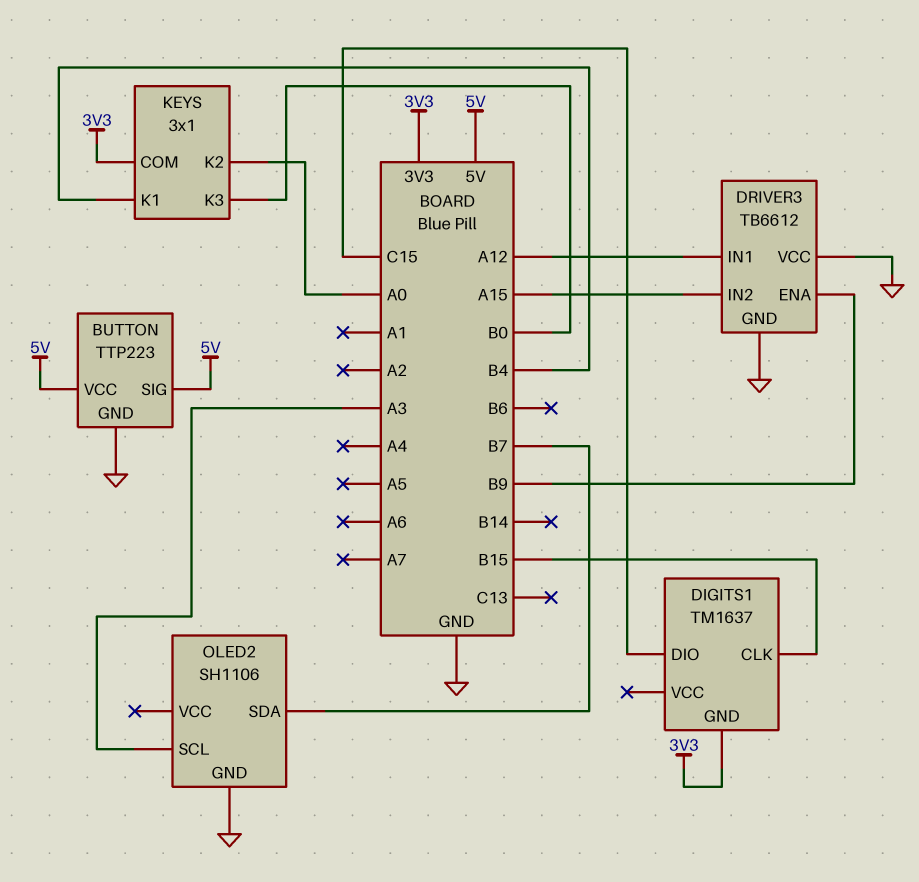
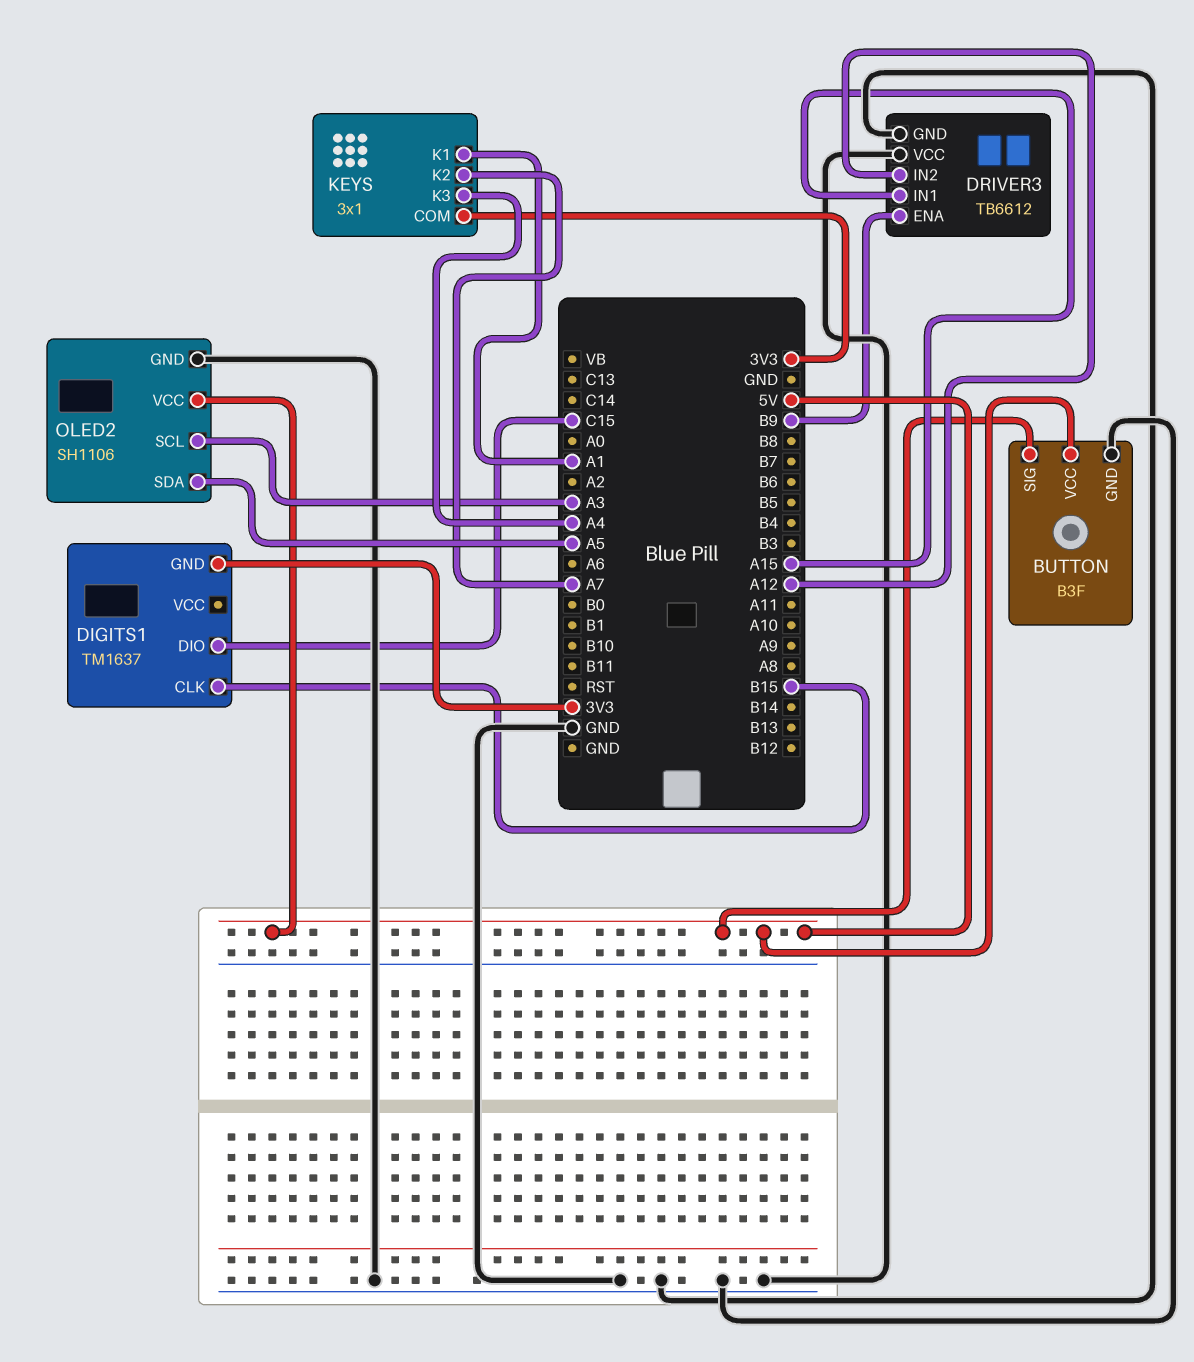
BUTTON: TTP223 -> B3F
DRIVER3 pin IN1: A12 -> A15
DRIVER3 pin IN2: A15 -> A12
KEYS pin K1: B4 -> A1
KEYS pin K2: A0 -> A7
KEYS pin K3: B0 -> A4
OLED2 pin SDA: B7 -> A5
OLED2 pin VCC: none -> 5V

